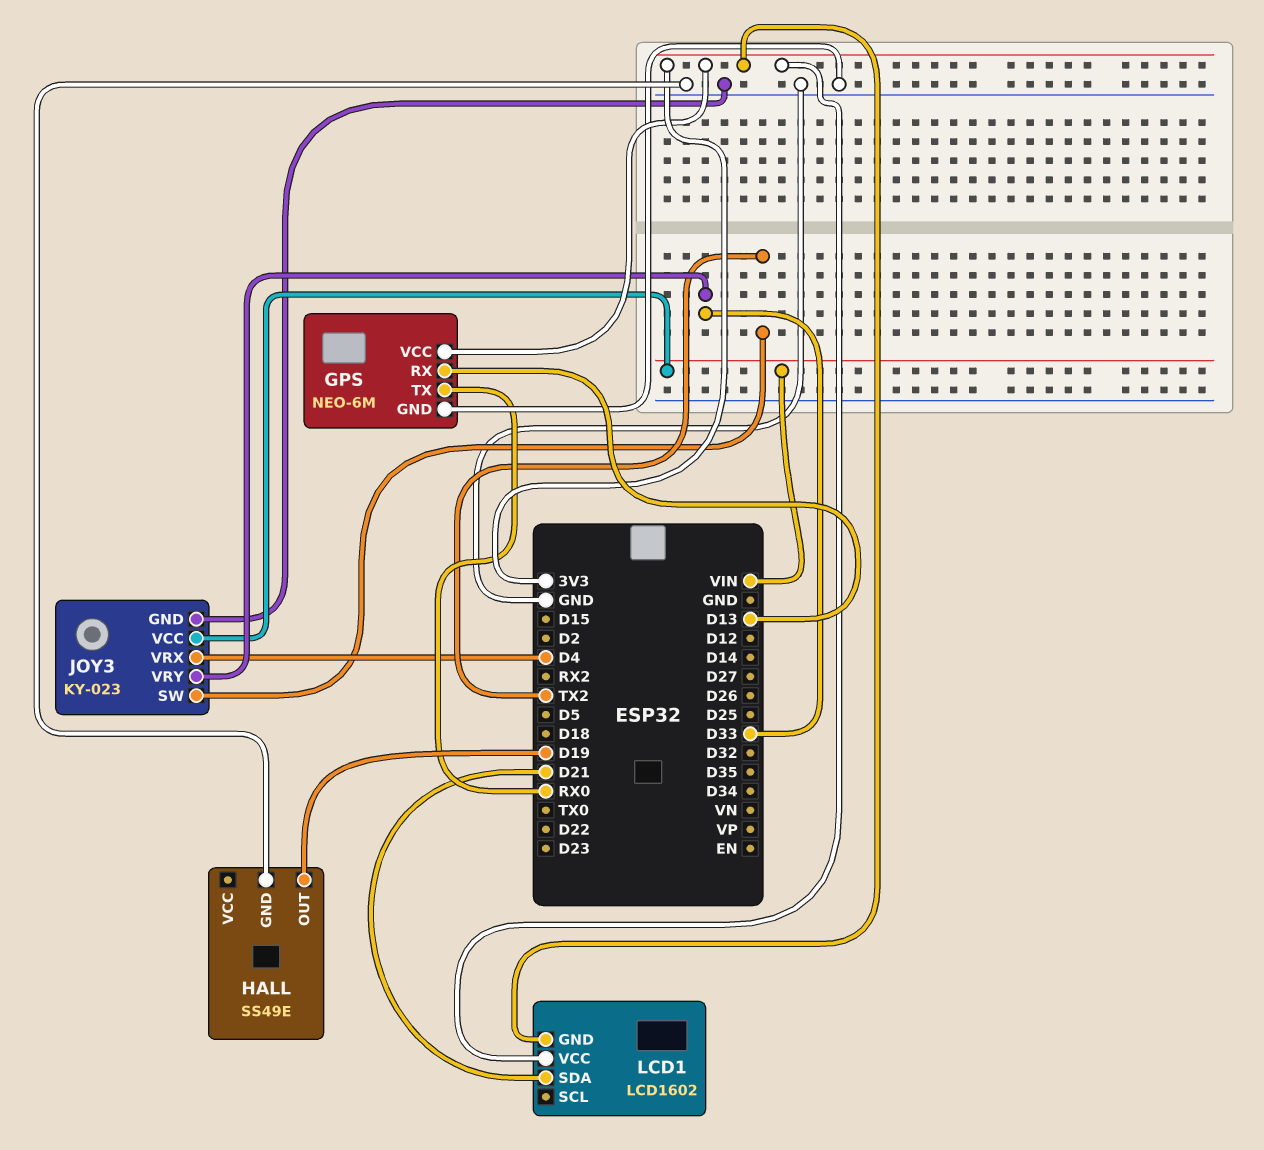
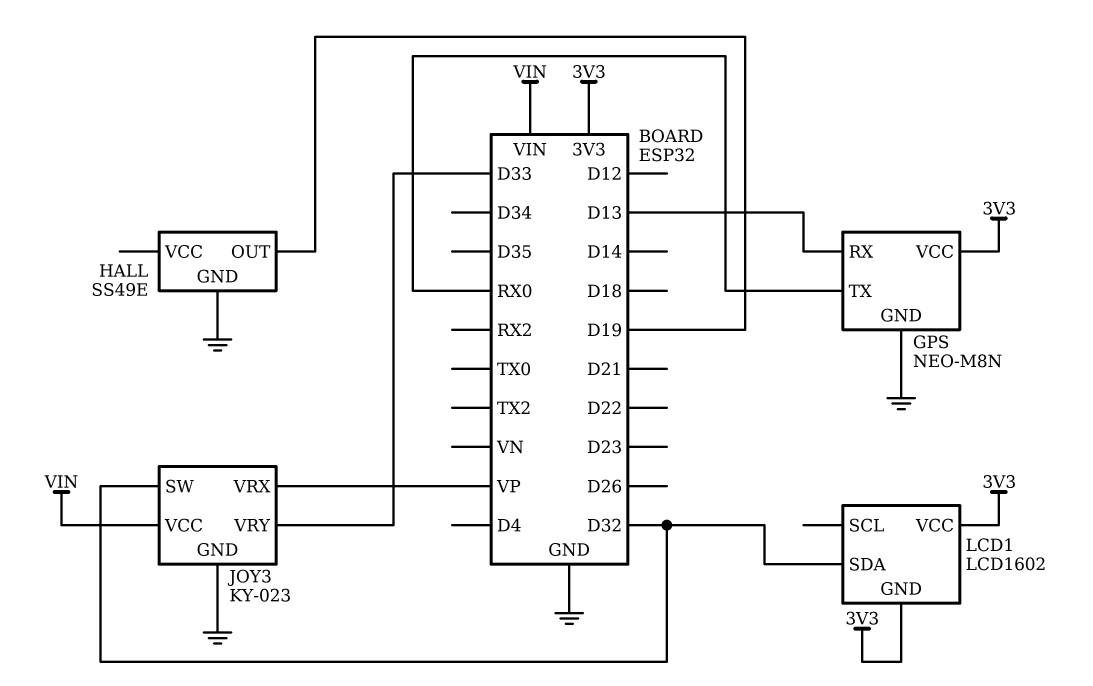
GPS: NEO-6M -> NEO-M8N
JOY3 pin SW: TX2 -> D32
JOY3 pin VRX: D4 -> VP
LCD1 pin SDA: D21 -> D32

